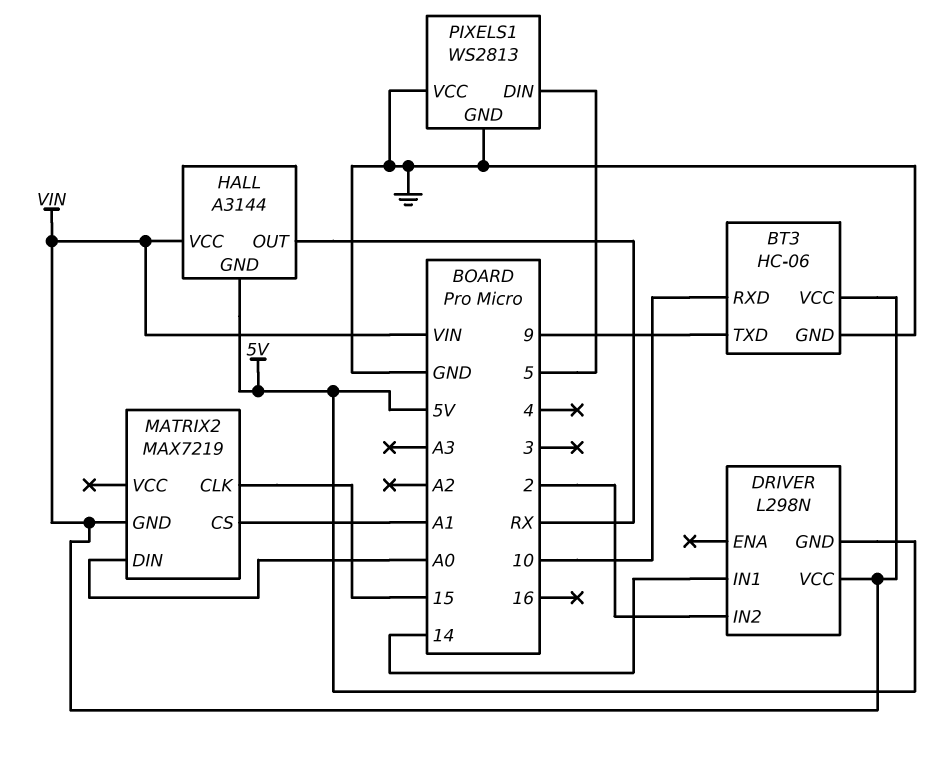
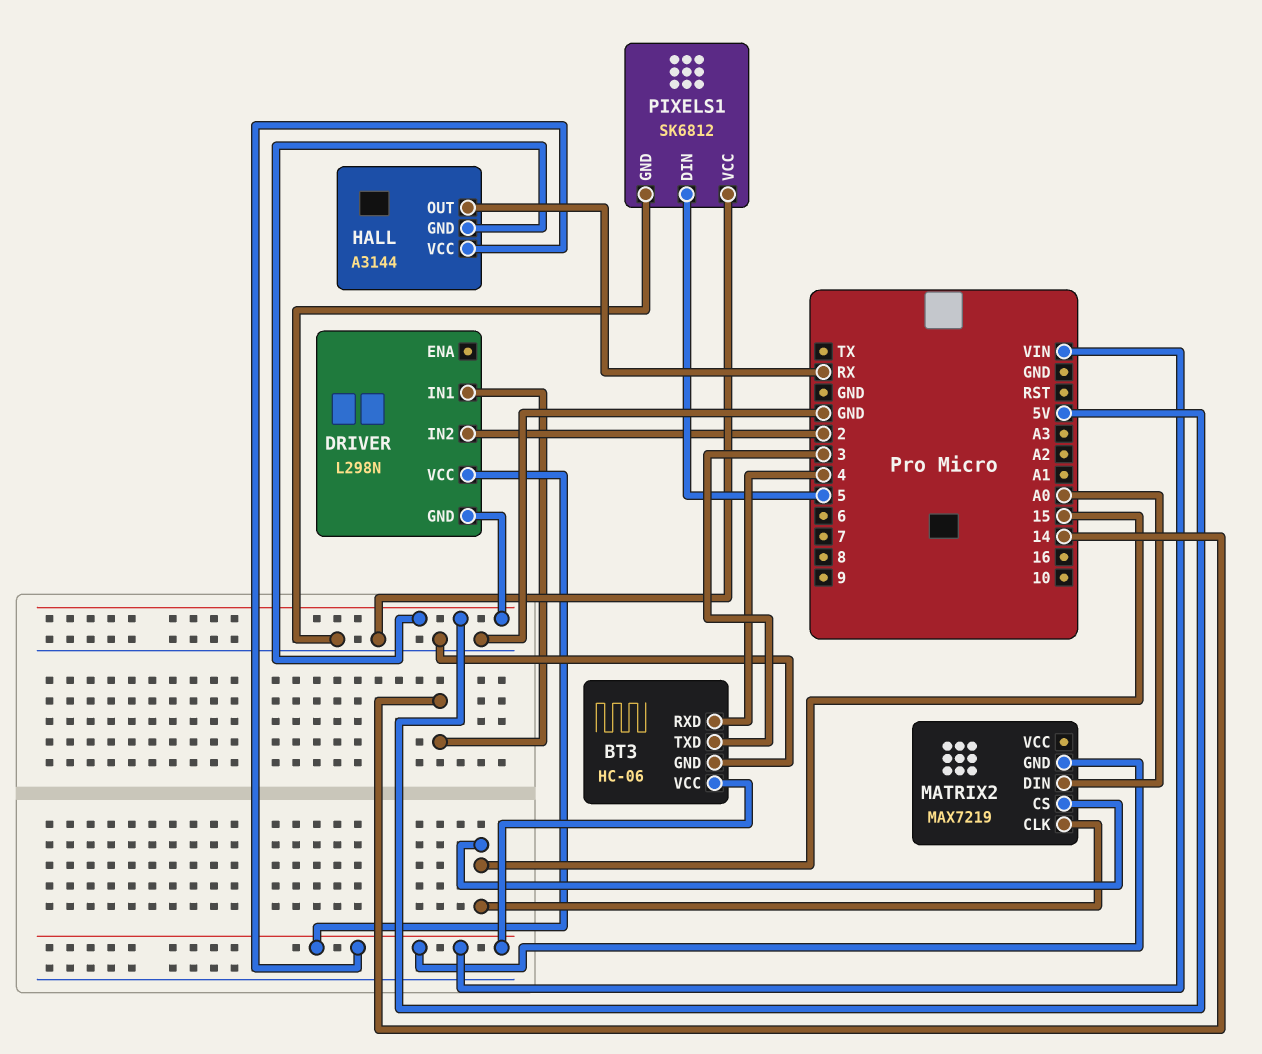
BT3 pin RXD: 10 -> 4
BT3 pin TXD: 9 -> 3
MATRIX2 pin CS: A1 -> 15
PIXELS1: WS2813 -> SK6812

